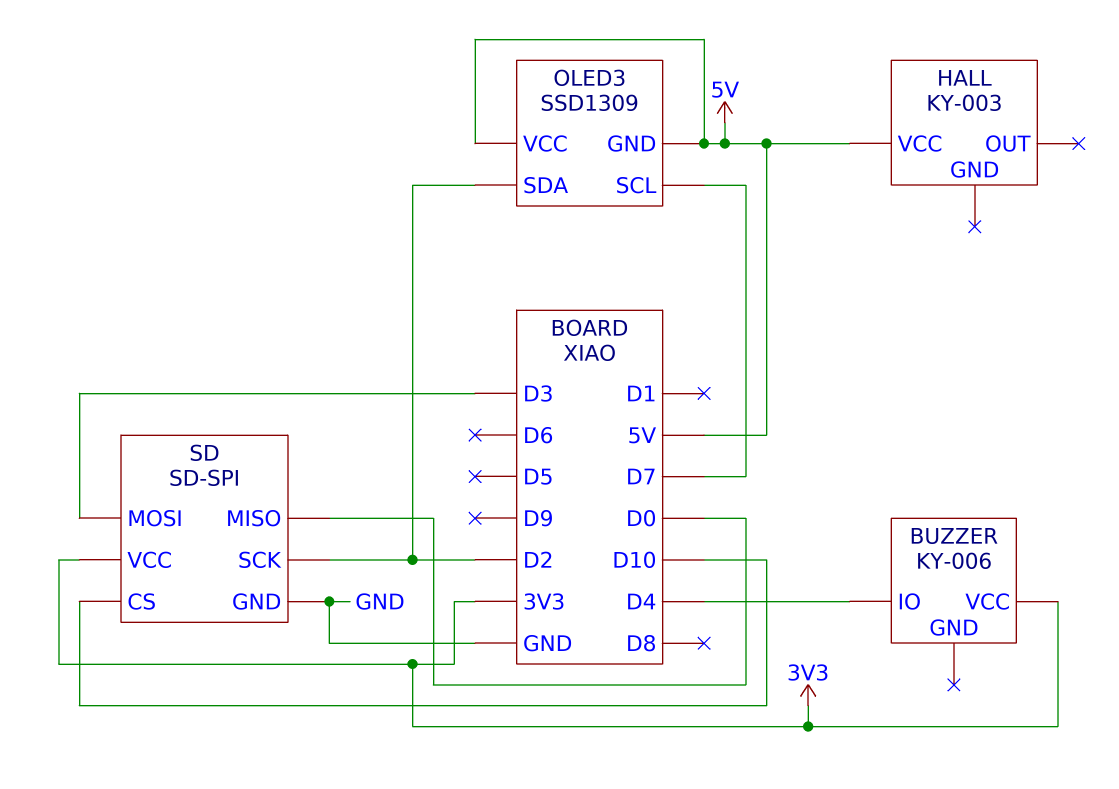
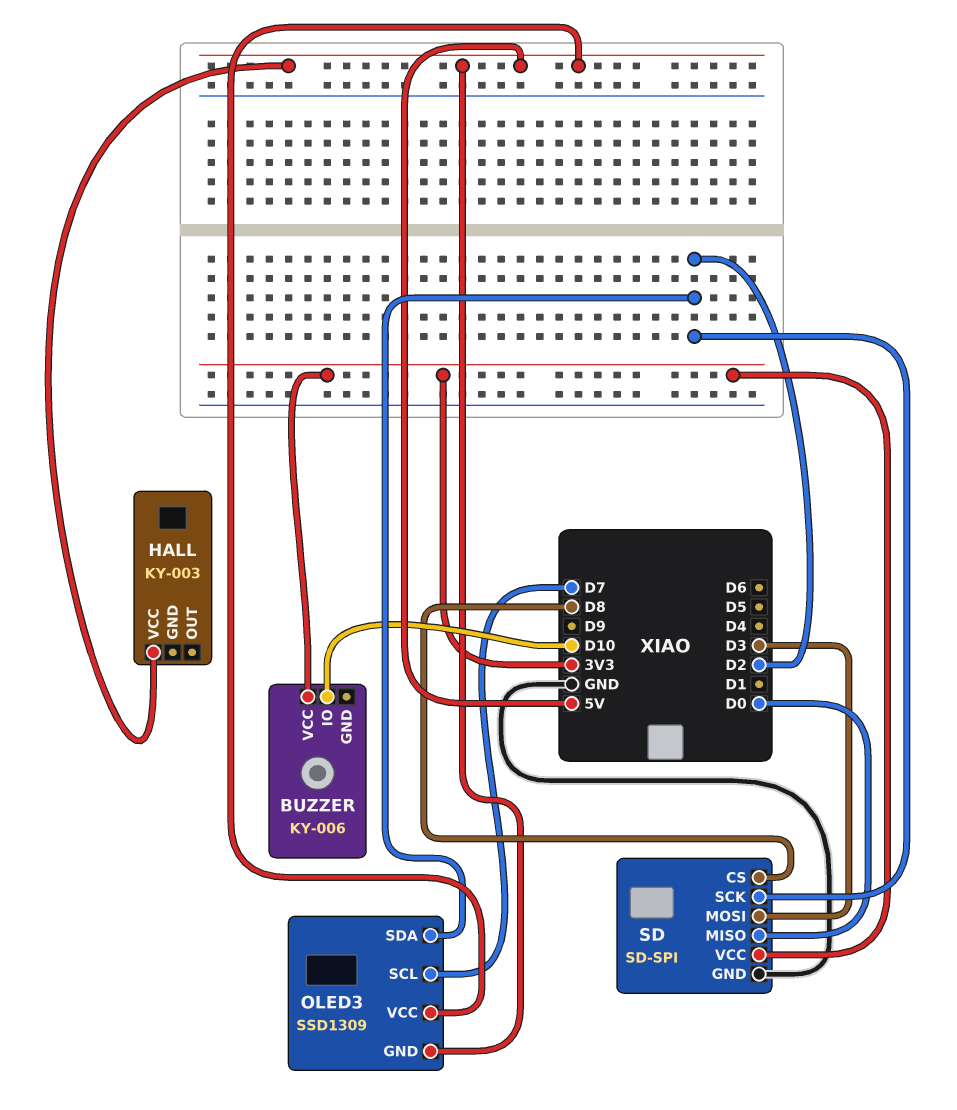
BUZZER pin IO: D4 -> D10
SD pin CS: D10 -> D8

